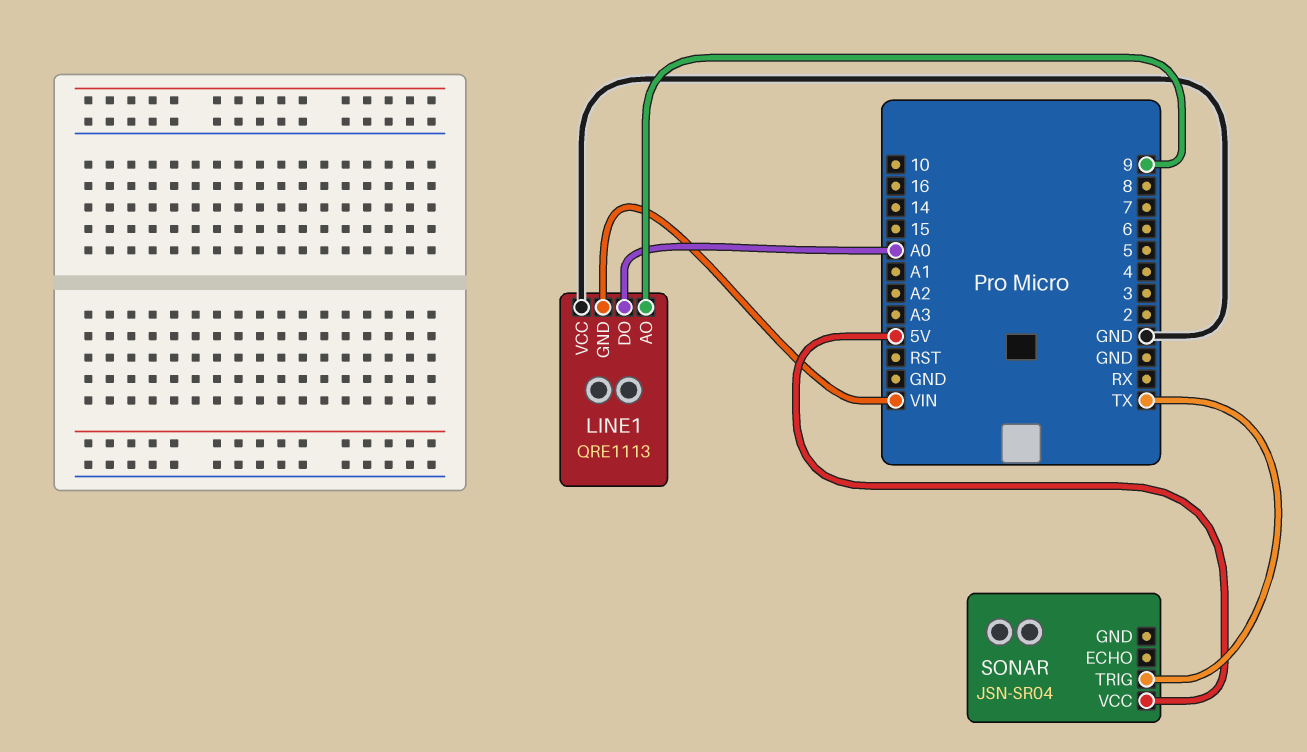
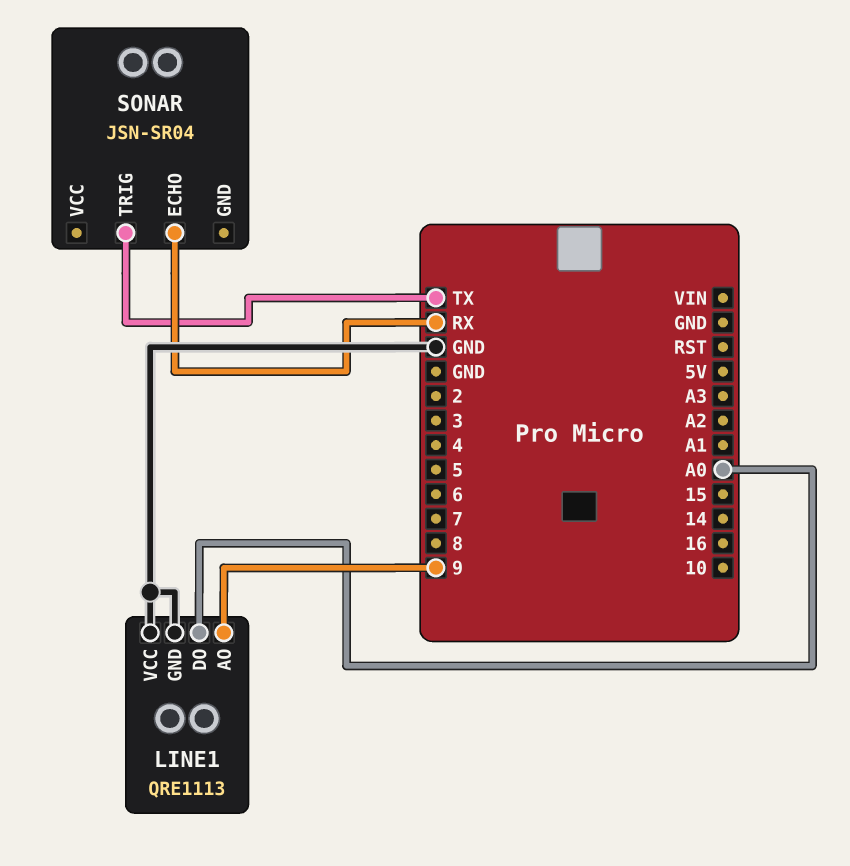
LINE1 pin GND: VIN -> GND
SONAR pin ECHO: none -> RX
SONAR pin VCC: 5V -> none

